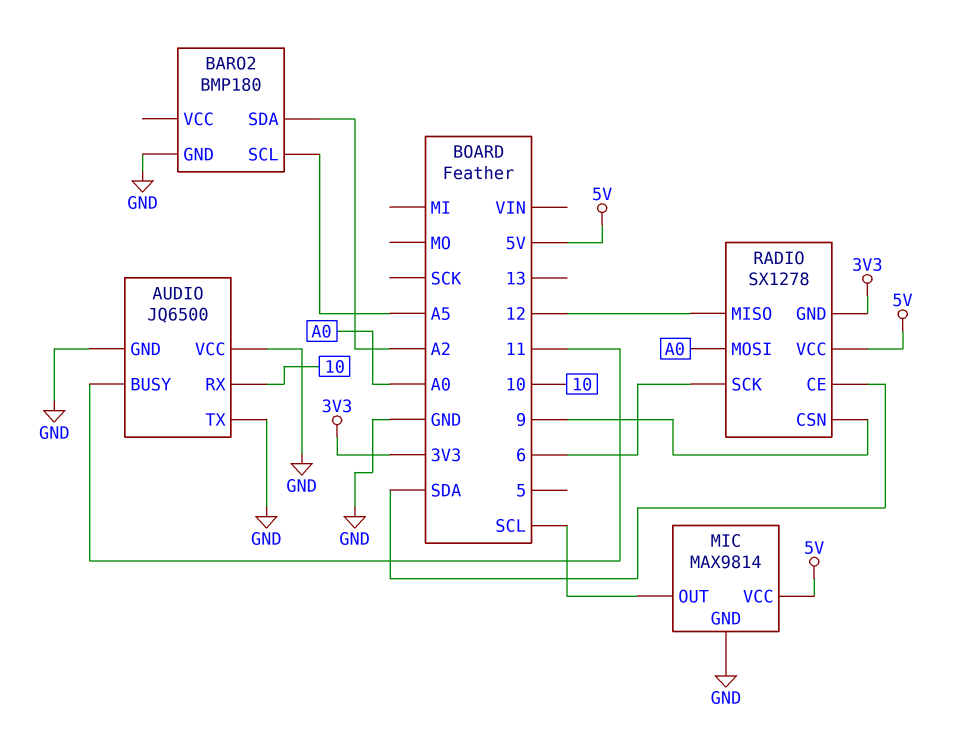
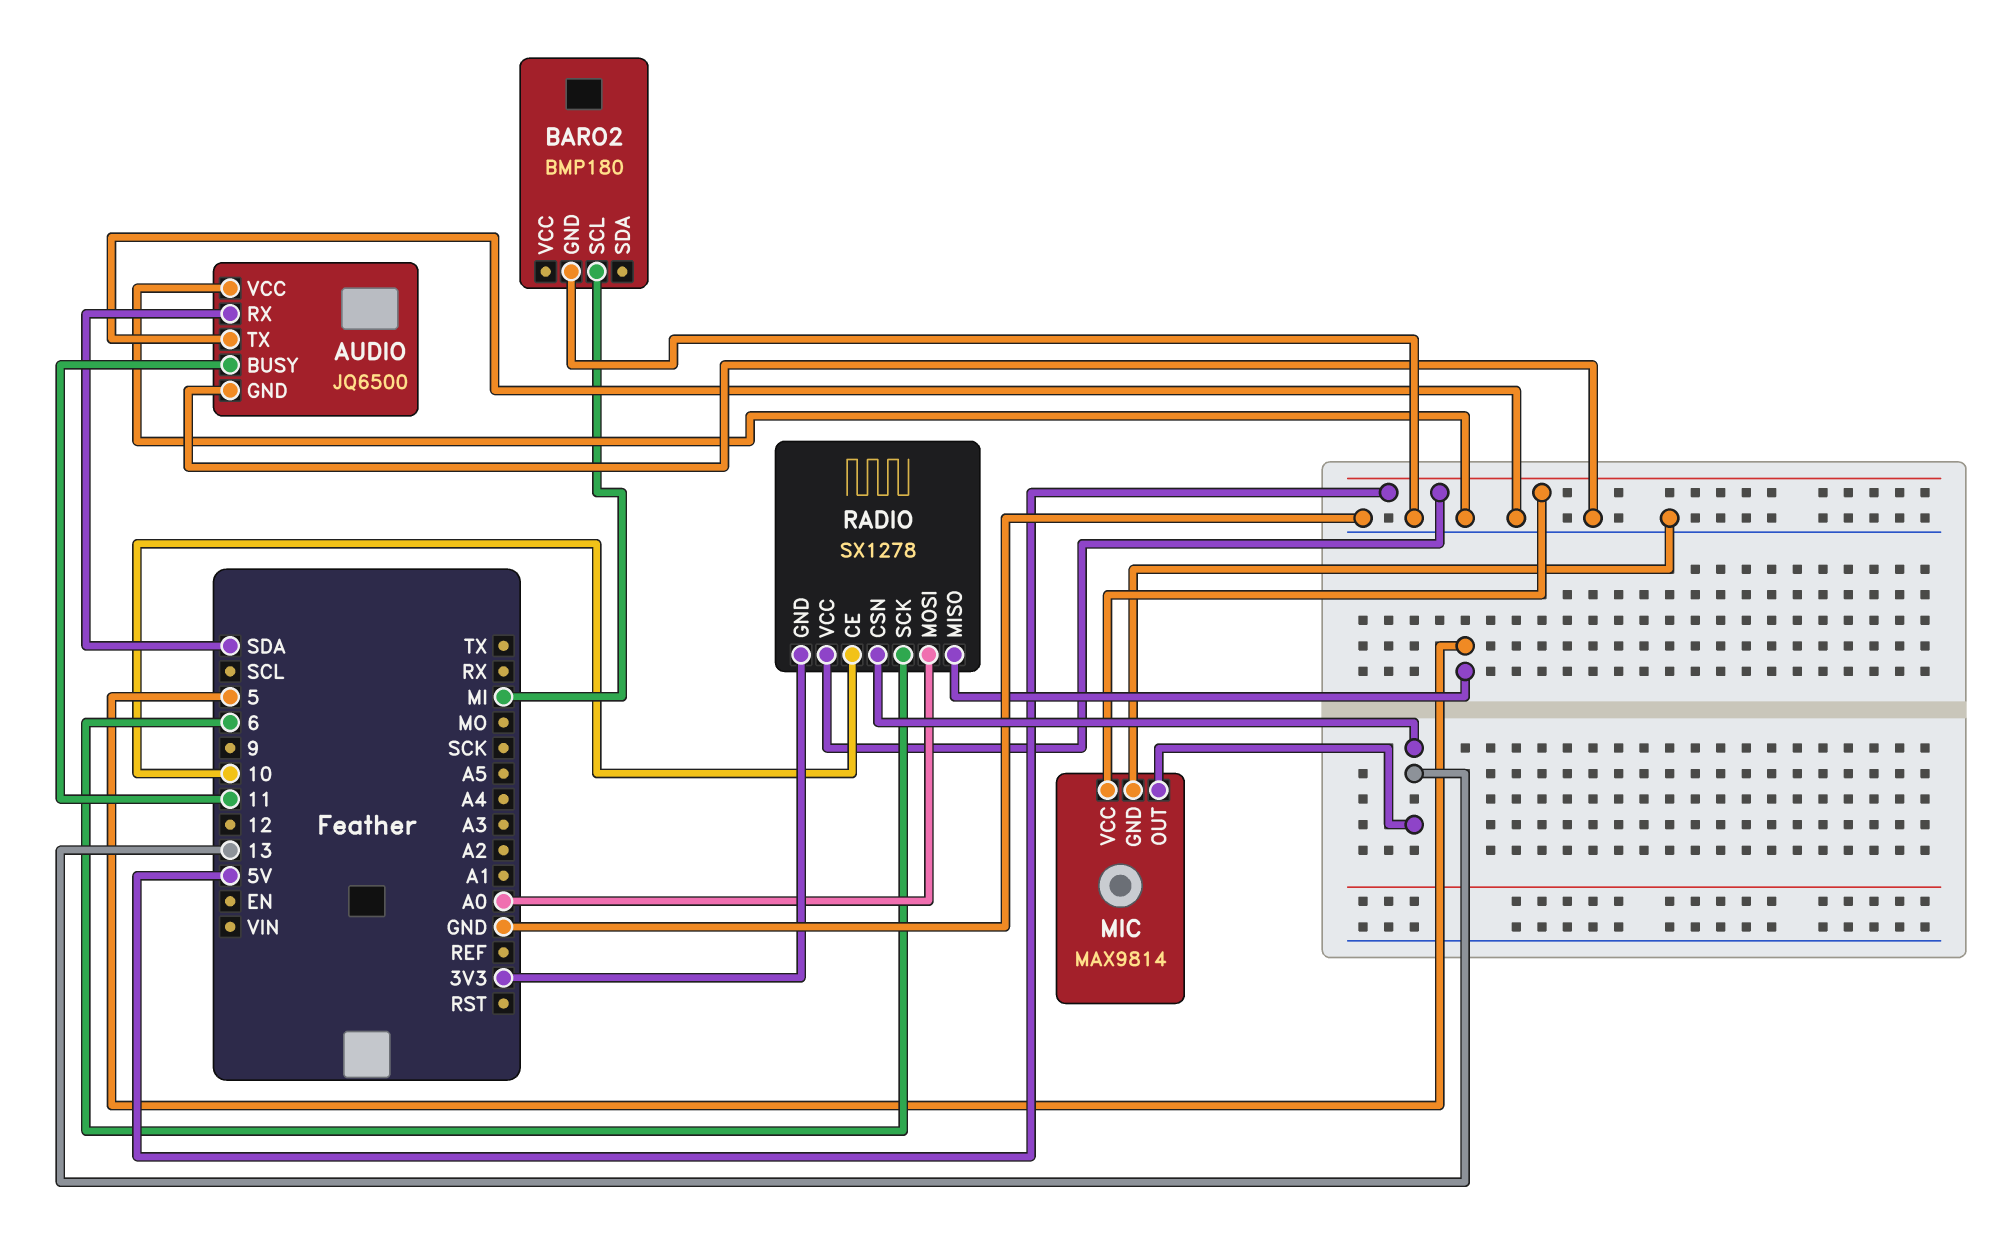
AUDIO pin RX: 10 -> SDA
BARO2 pin SCL: A5 -> MI
BARO2 pin SDA: A2 -> none
MIC pin OUT: SCL -> 13
RADIO pin CE: SDA -> 10
RADIO pin CSN: 9 -> 13
RADIO pin MISO: 12 -> 5

